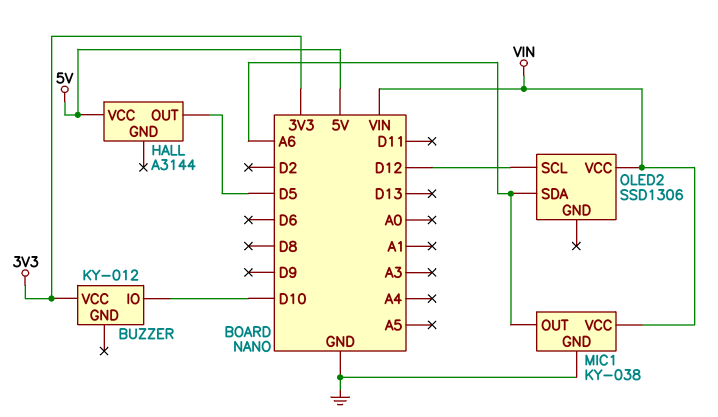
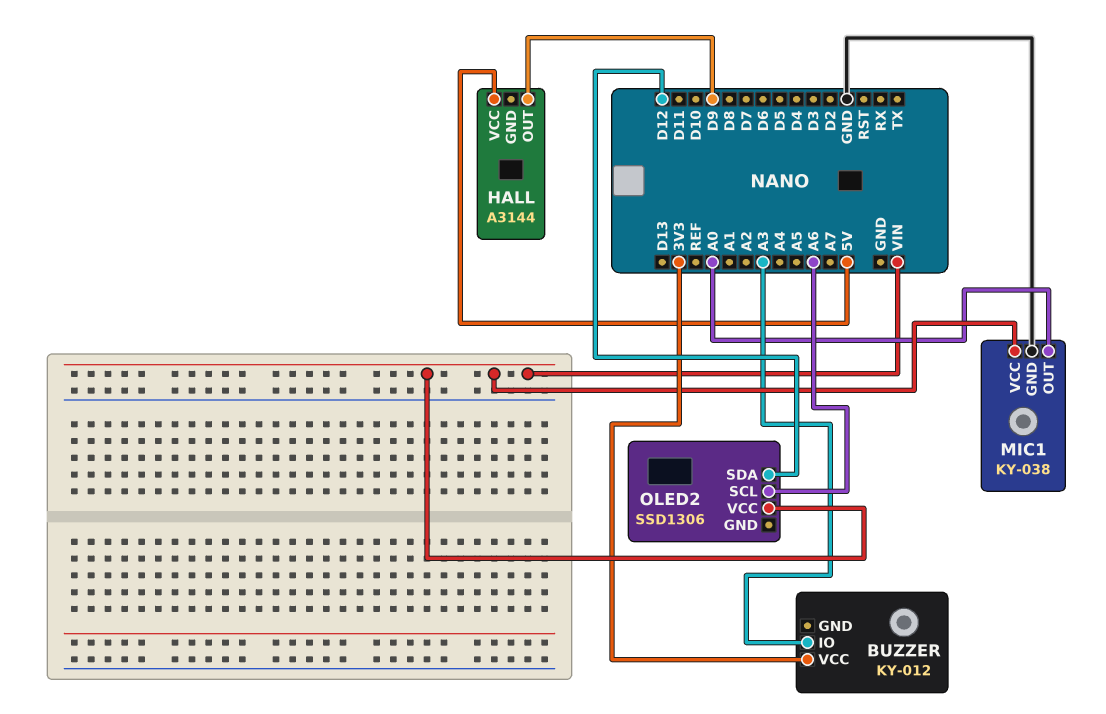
BUZZER pin IO: D10 -> A3
HALL pin OUT: D5 -> D9
MIC1 pin OUT: A6 -> A0
OLED2 pin SCL: D12 -> A6
OLED2 pin SDA: A6 -> D12

